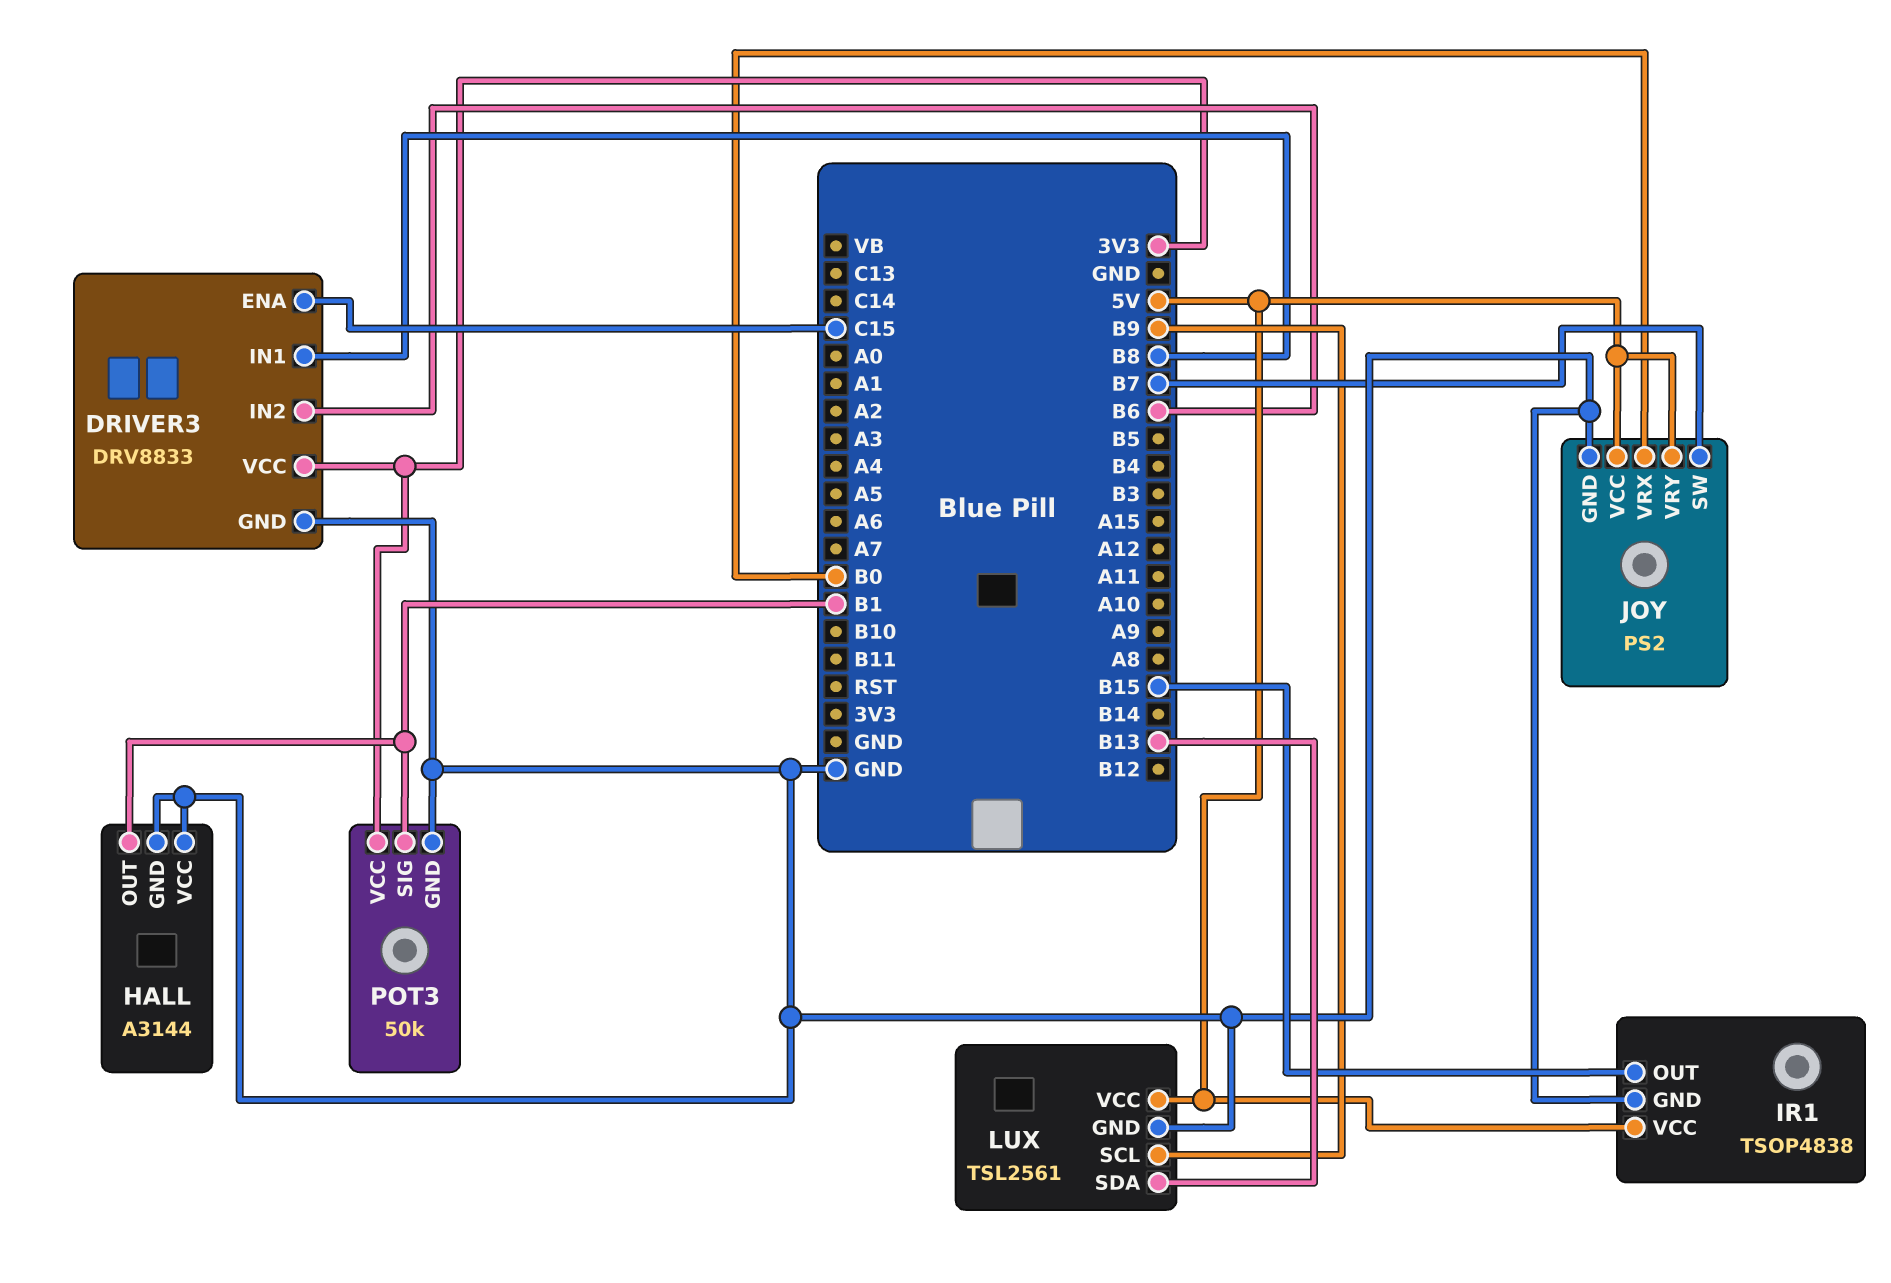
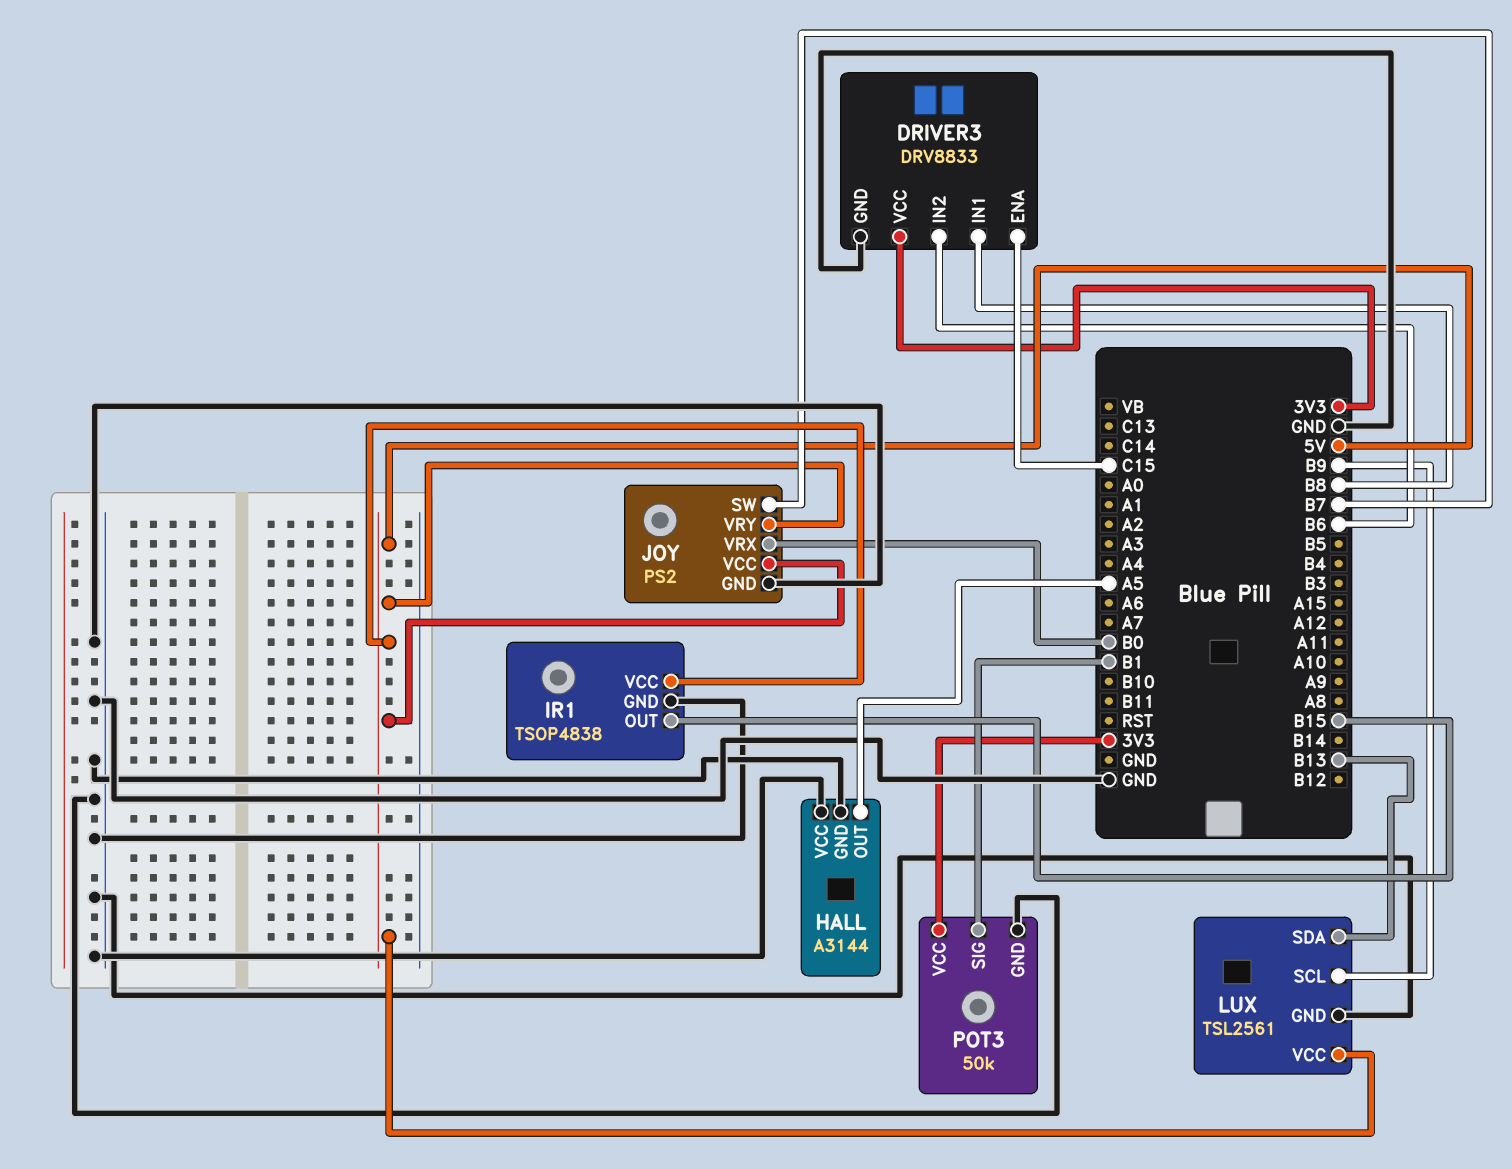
HALL pin OUT: B1 -> A5

